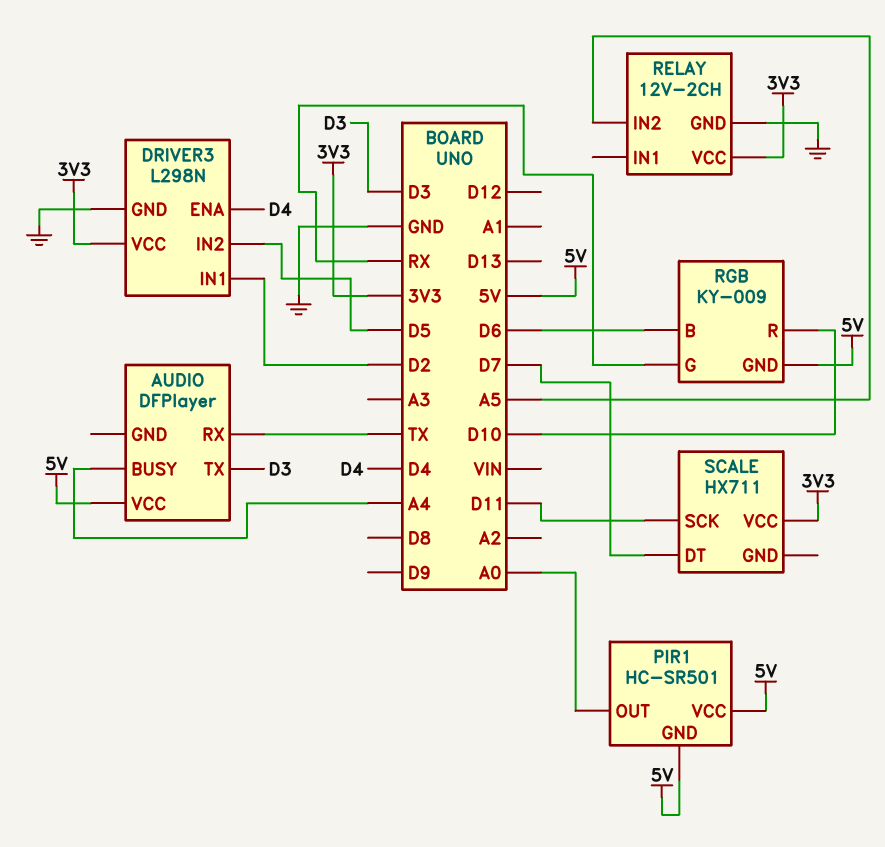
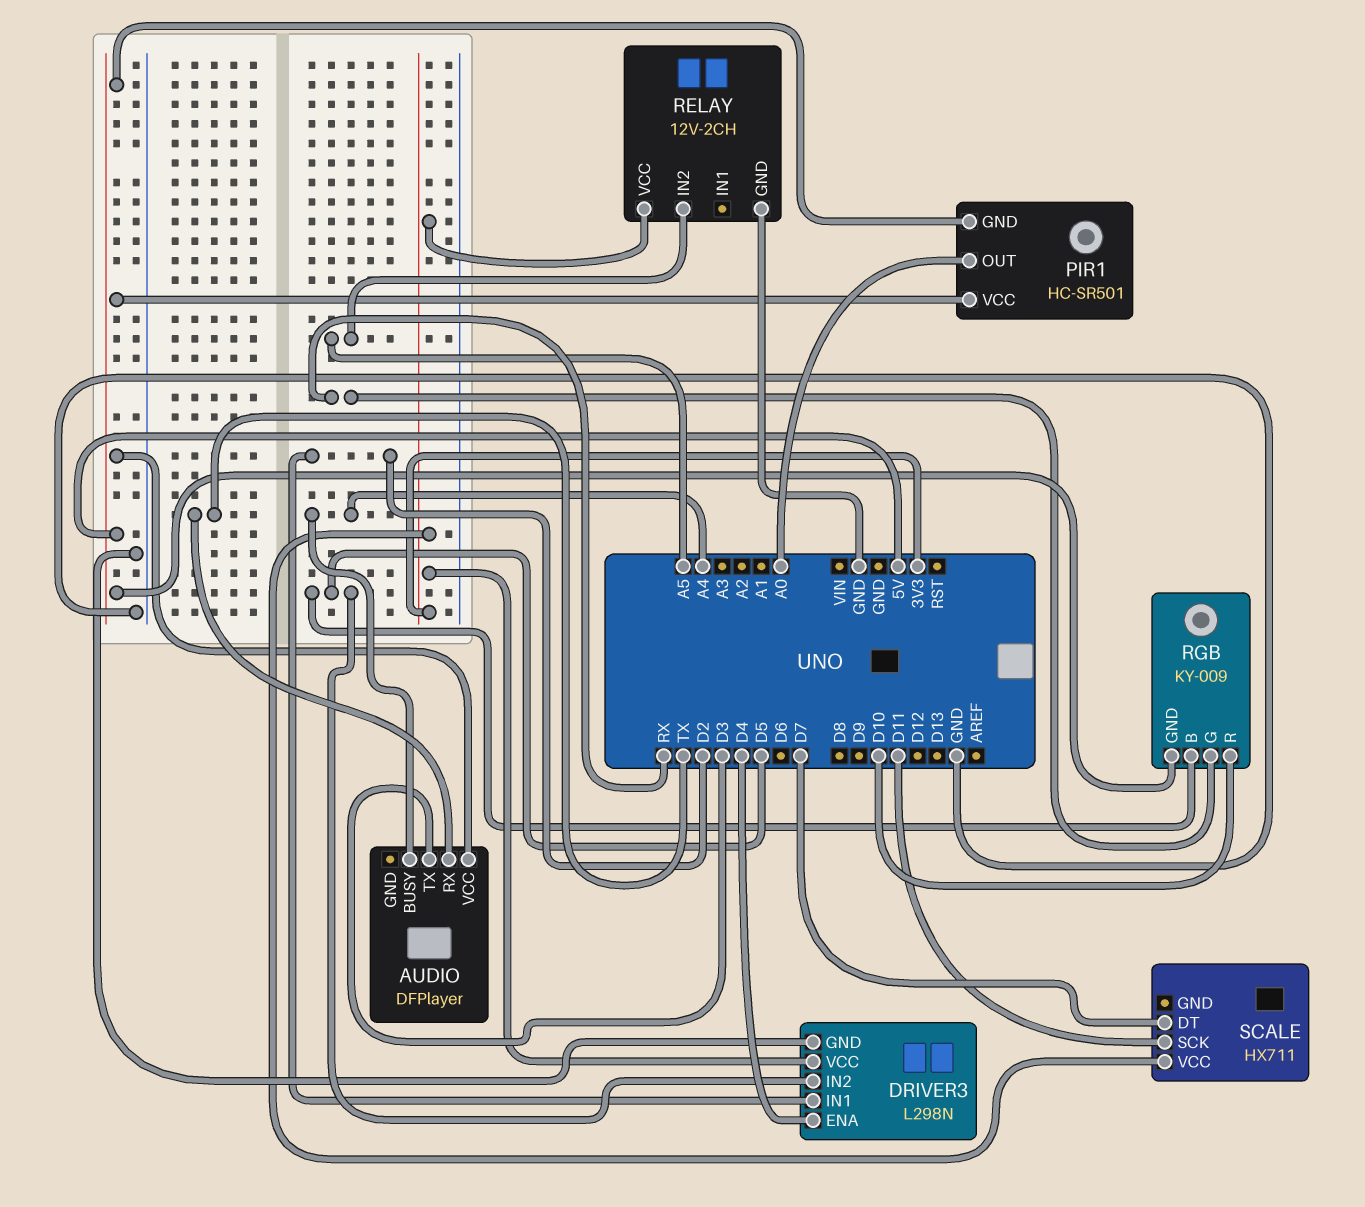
RGB pin B: D6 -> D5

